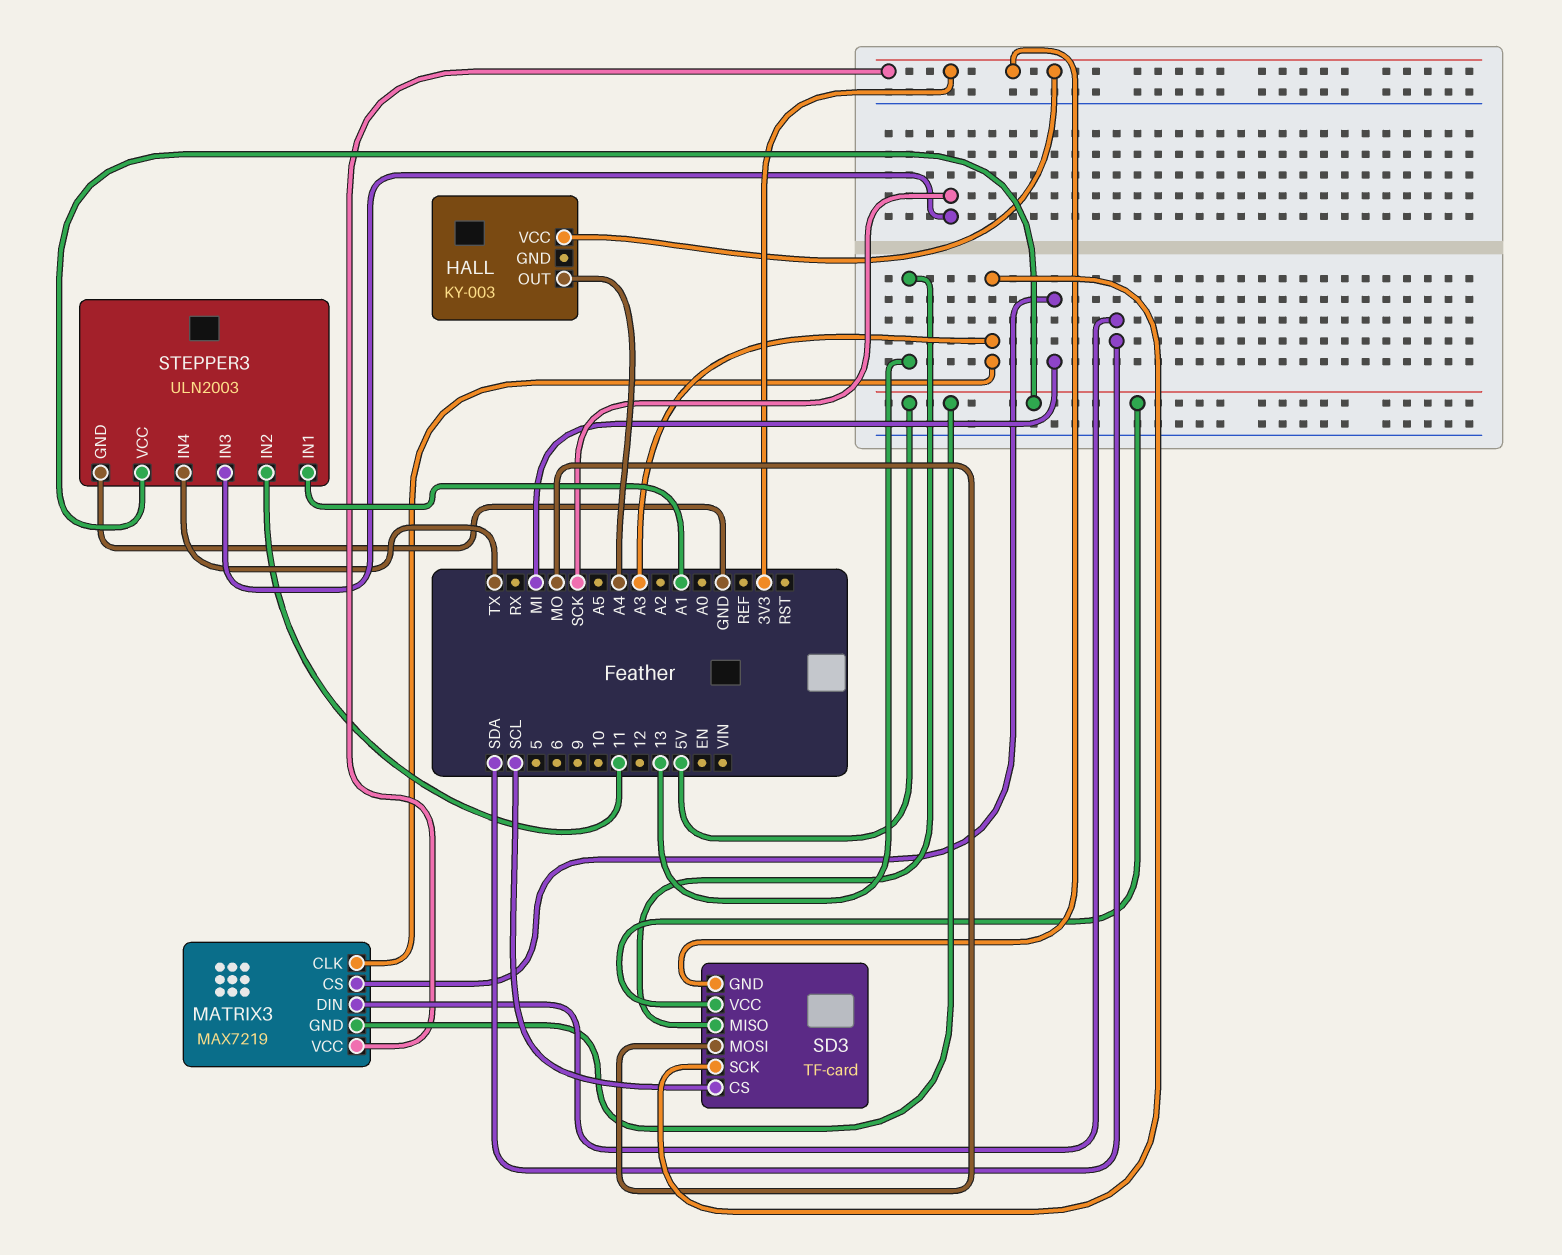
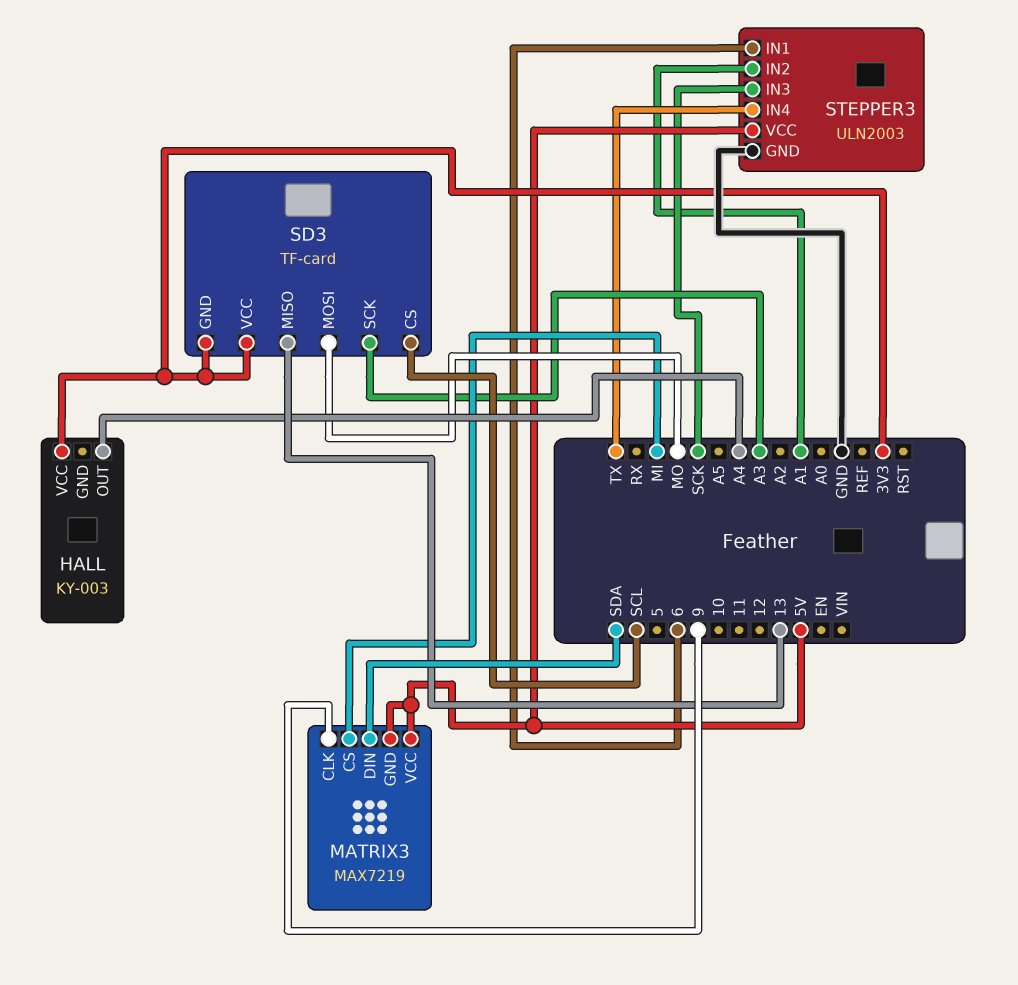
MATRIX3 pin CLK: A3 -> 9
MATRIX3 pin VCC: 3V3 -> 5V
SD3 pin VCC: 5V -> 3V3
STEPPER3 pin IN1: A1 -> 6
STEPPER3 pin IN2: 11 -> A1

